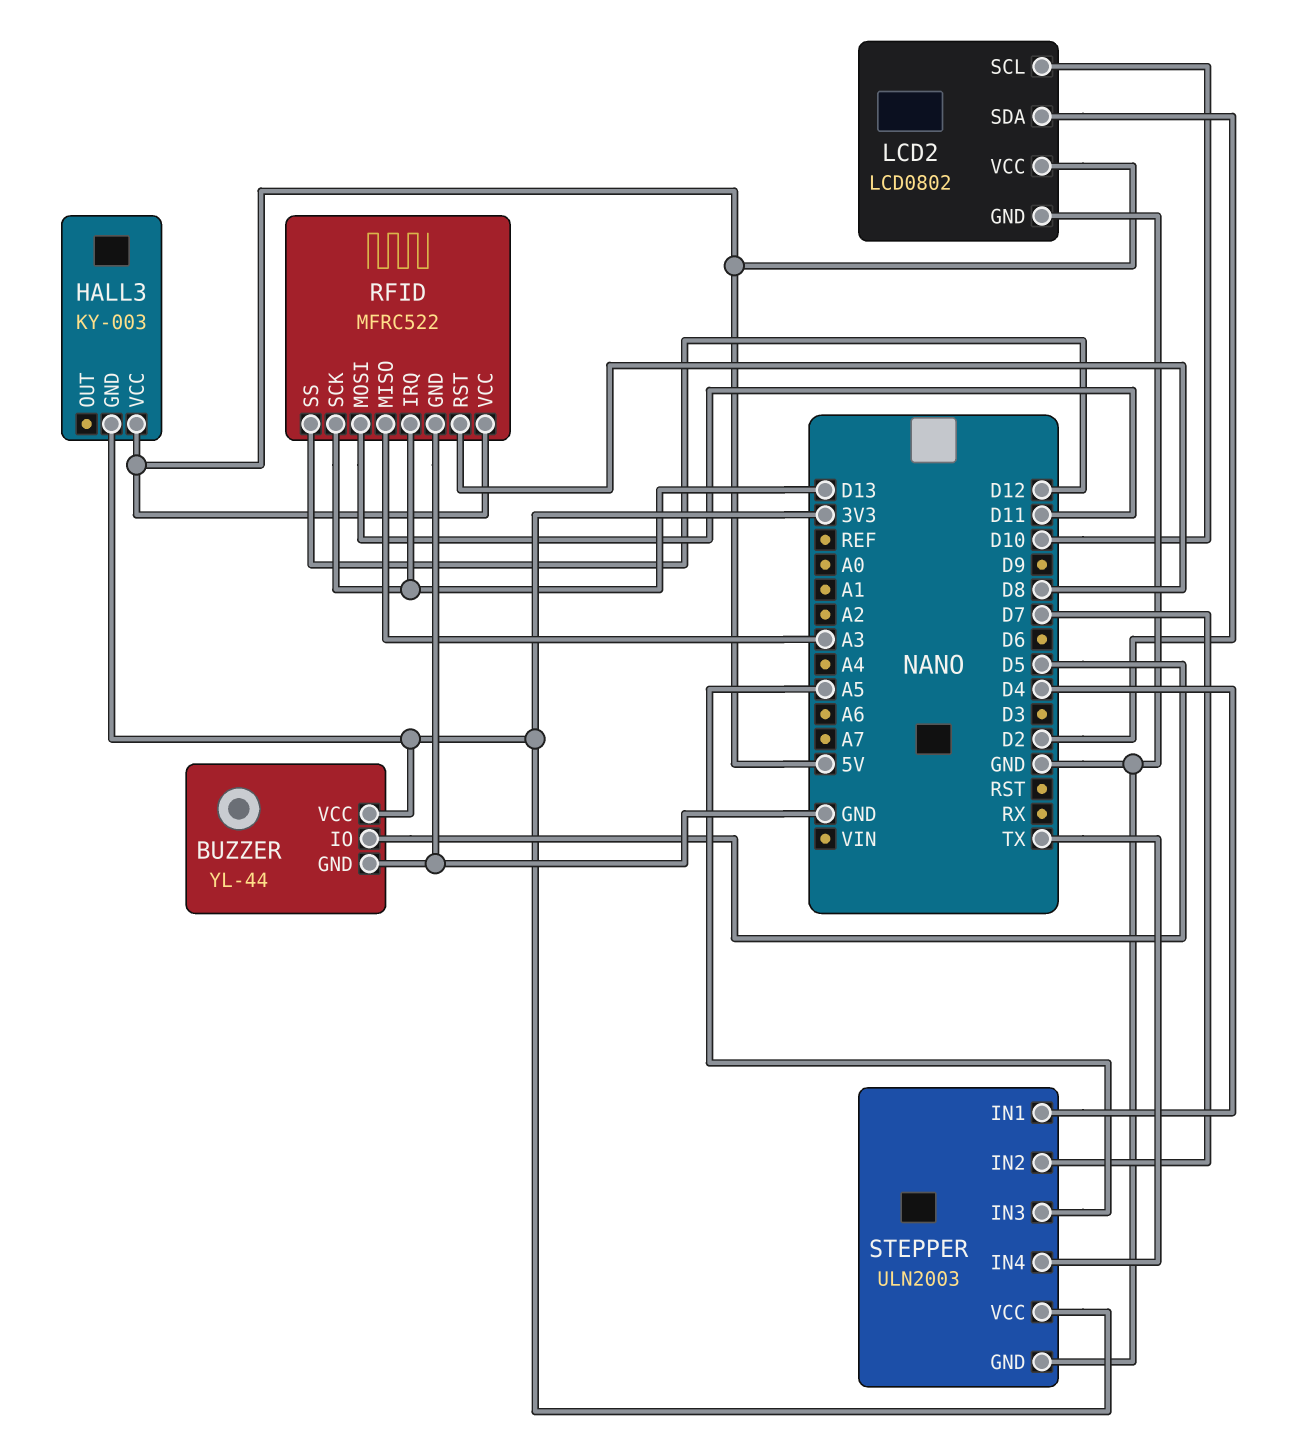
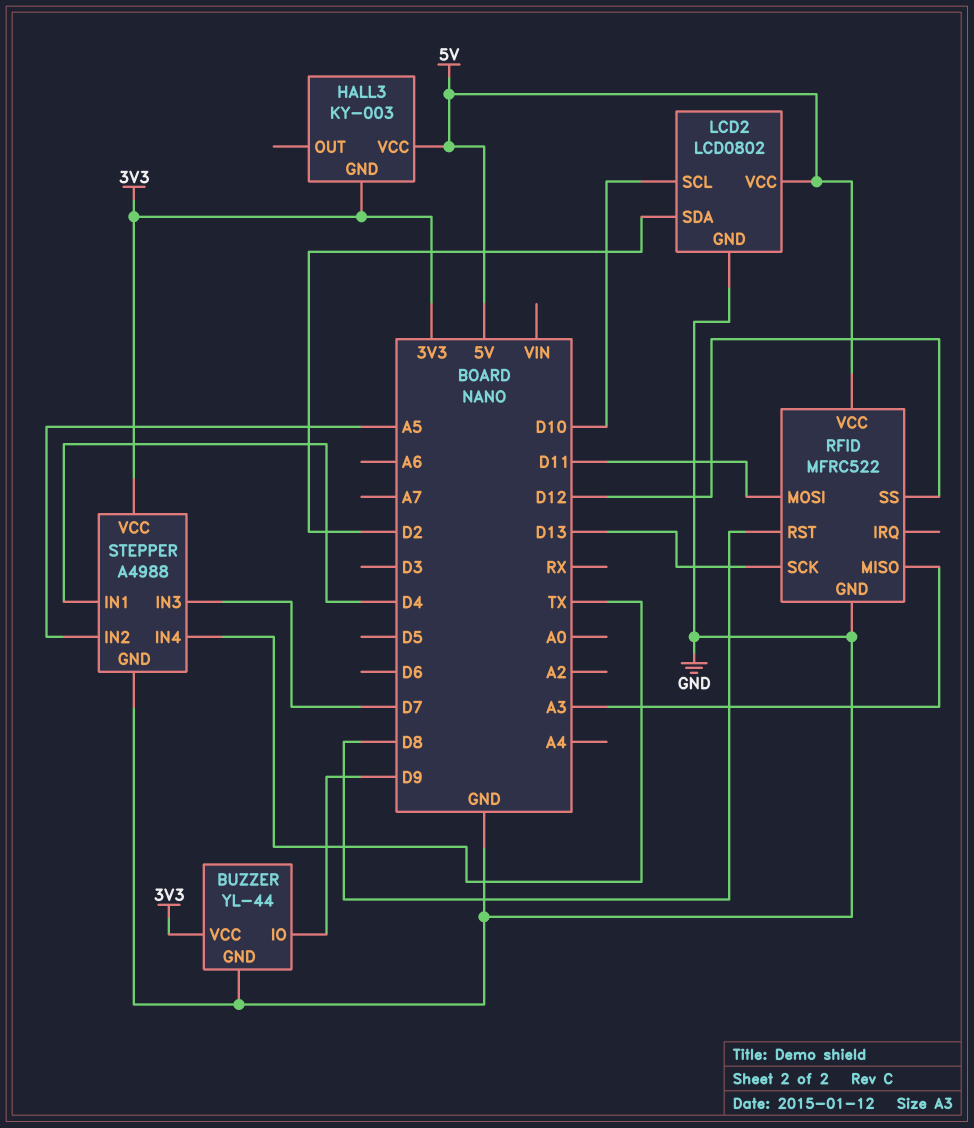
BUZZER pin IO: D5 -> D9
RFID pin IRQ: D13 -> none
STEPPER: ULN2003 -> A4988
STEPPER pin IN2: D7 -> A5
STEPPER pin IN3: A5 -> D7

